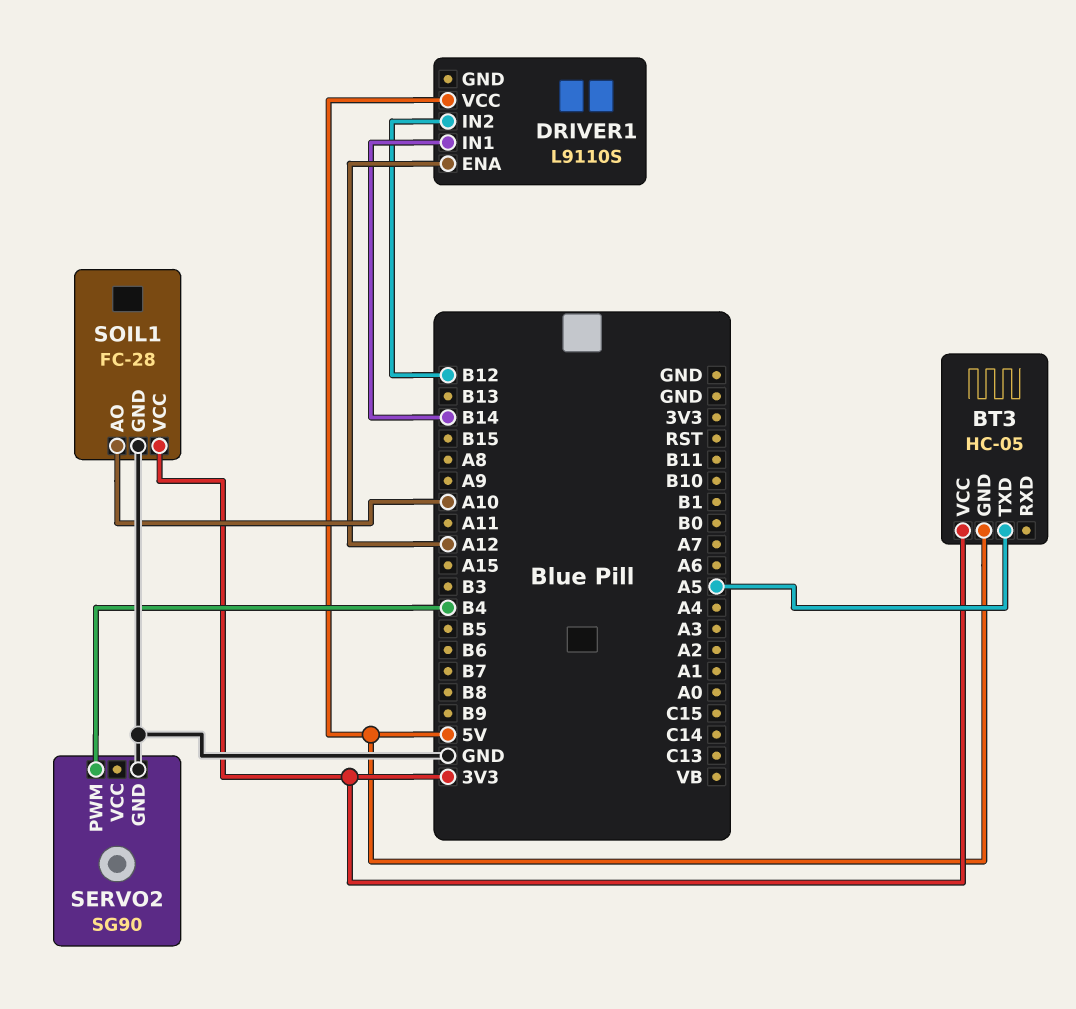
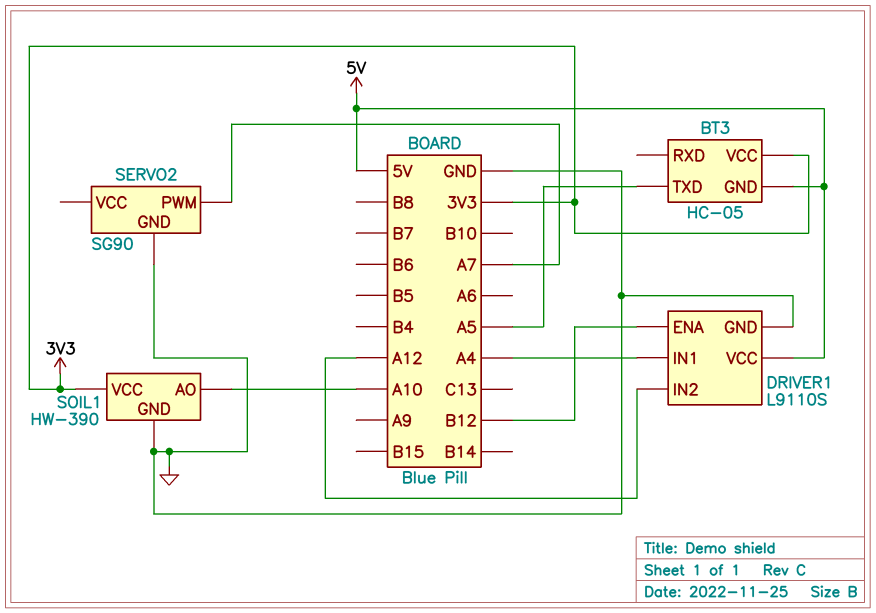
DRIVER1 pin ENA: A12 -> B12
DRIVER1 pin GND: none -> GND
DRIVER1 pin IN1: B14 -> A4
DRIVER1 pin IN2: B12 -> A12
SERVO2 pin PWM: B4 -> A7
SOIL1: FC-28 -> HW-390

